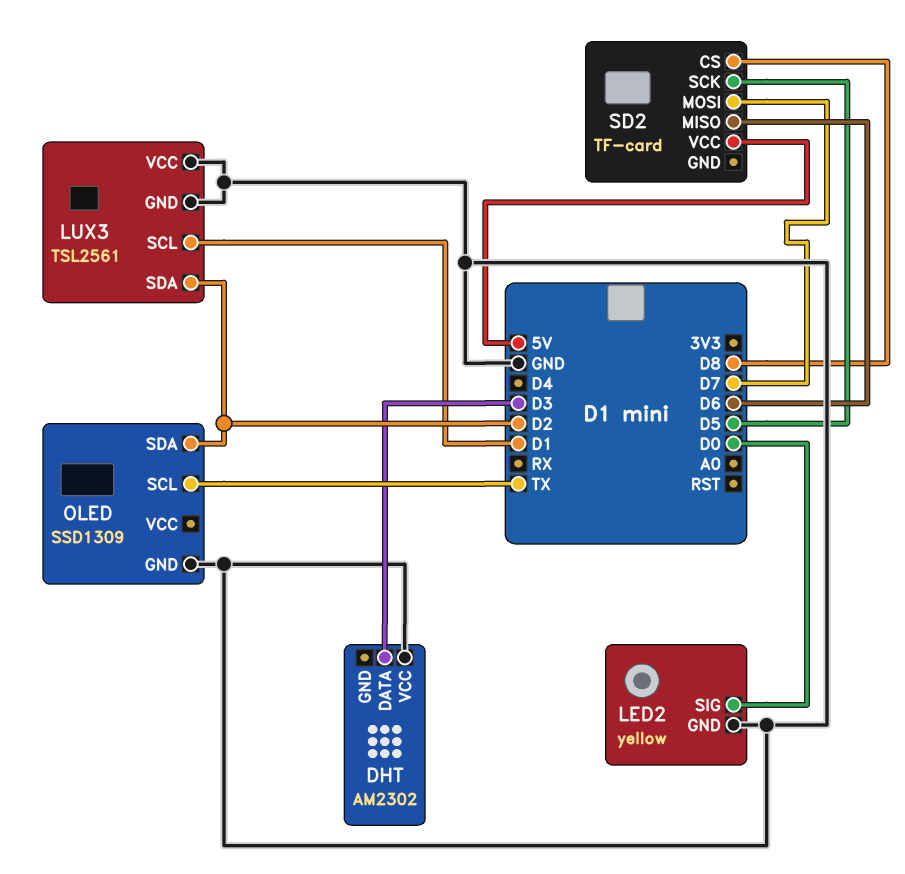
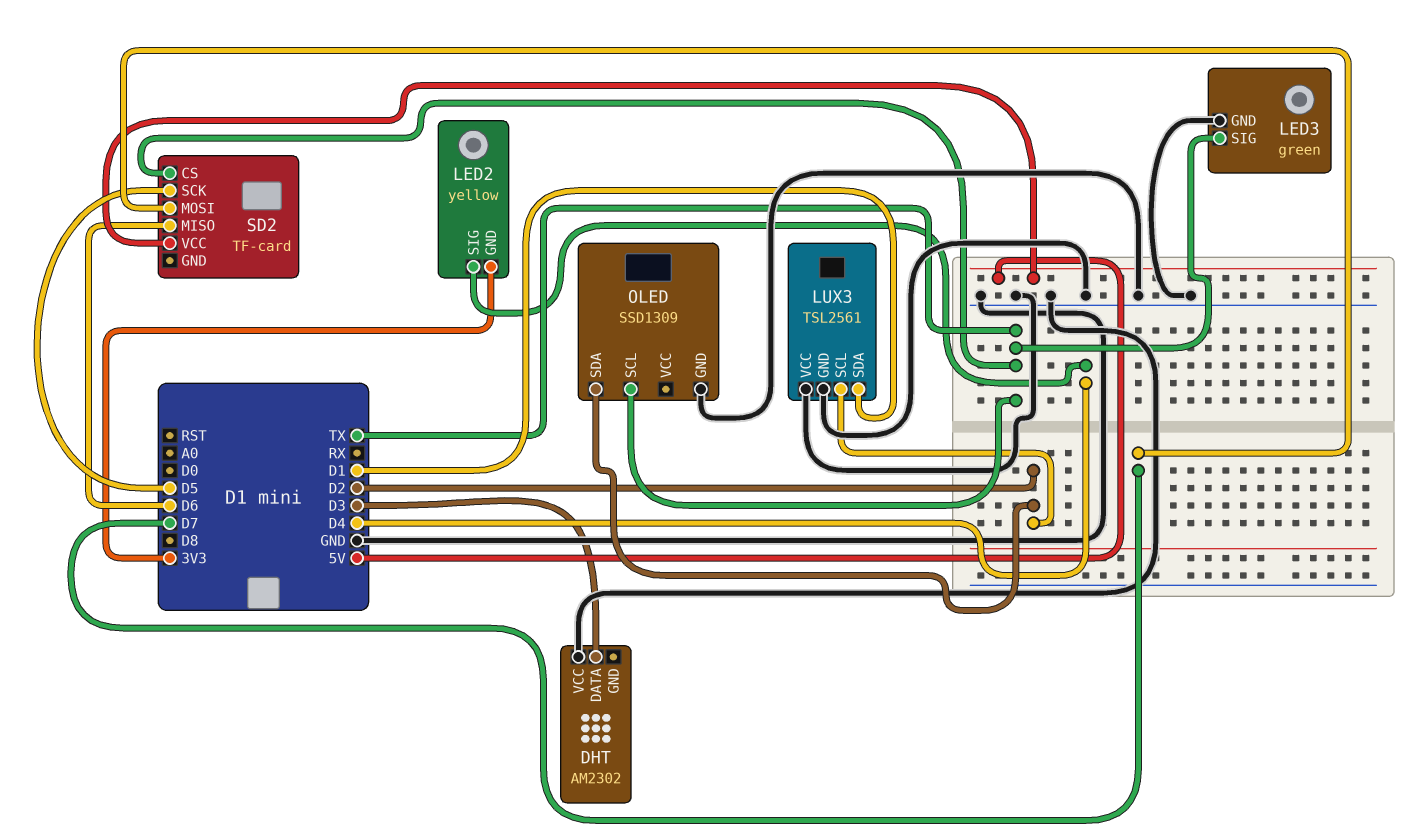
LED2 pin GND: GND -> 3V3
LED2 pin SIG: D0 -> D4
LED3: none -> green
LED3 pin GND: none -> GND
LED3 pin SIG: none -> TX
LUX3 pin SCL: D1 -> D2
LUX3 pin SDA: D2 -> D1
SD2 pin CS: D8 -> TX

